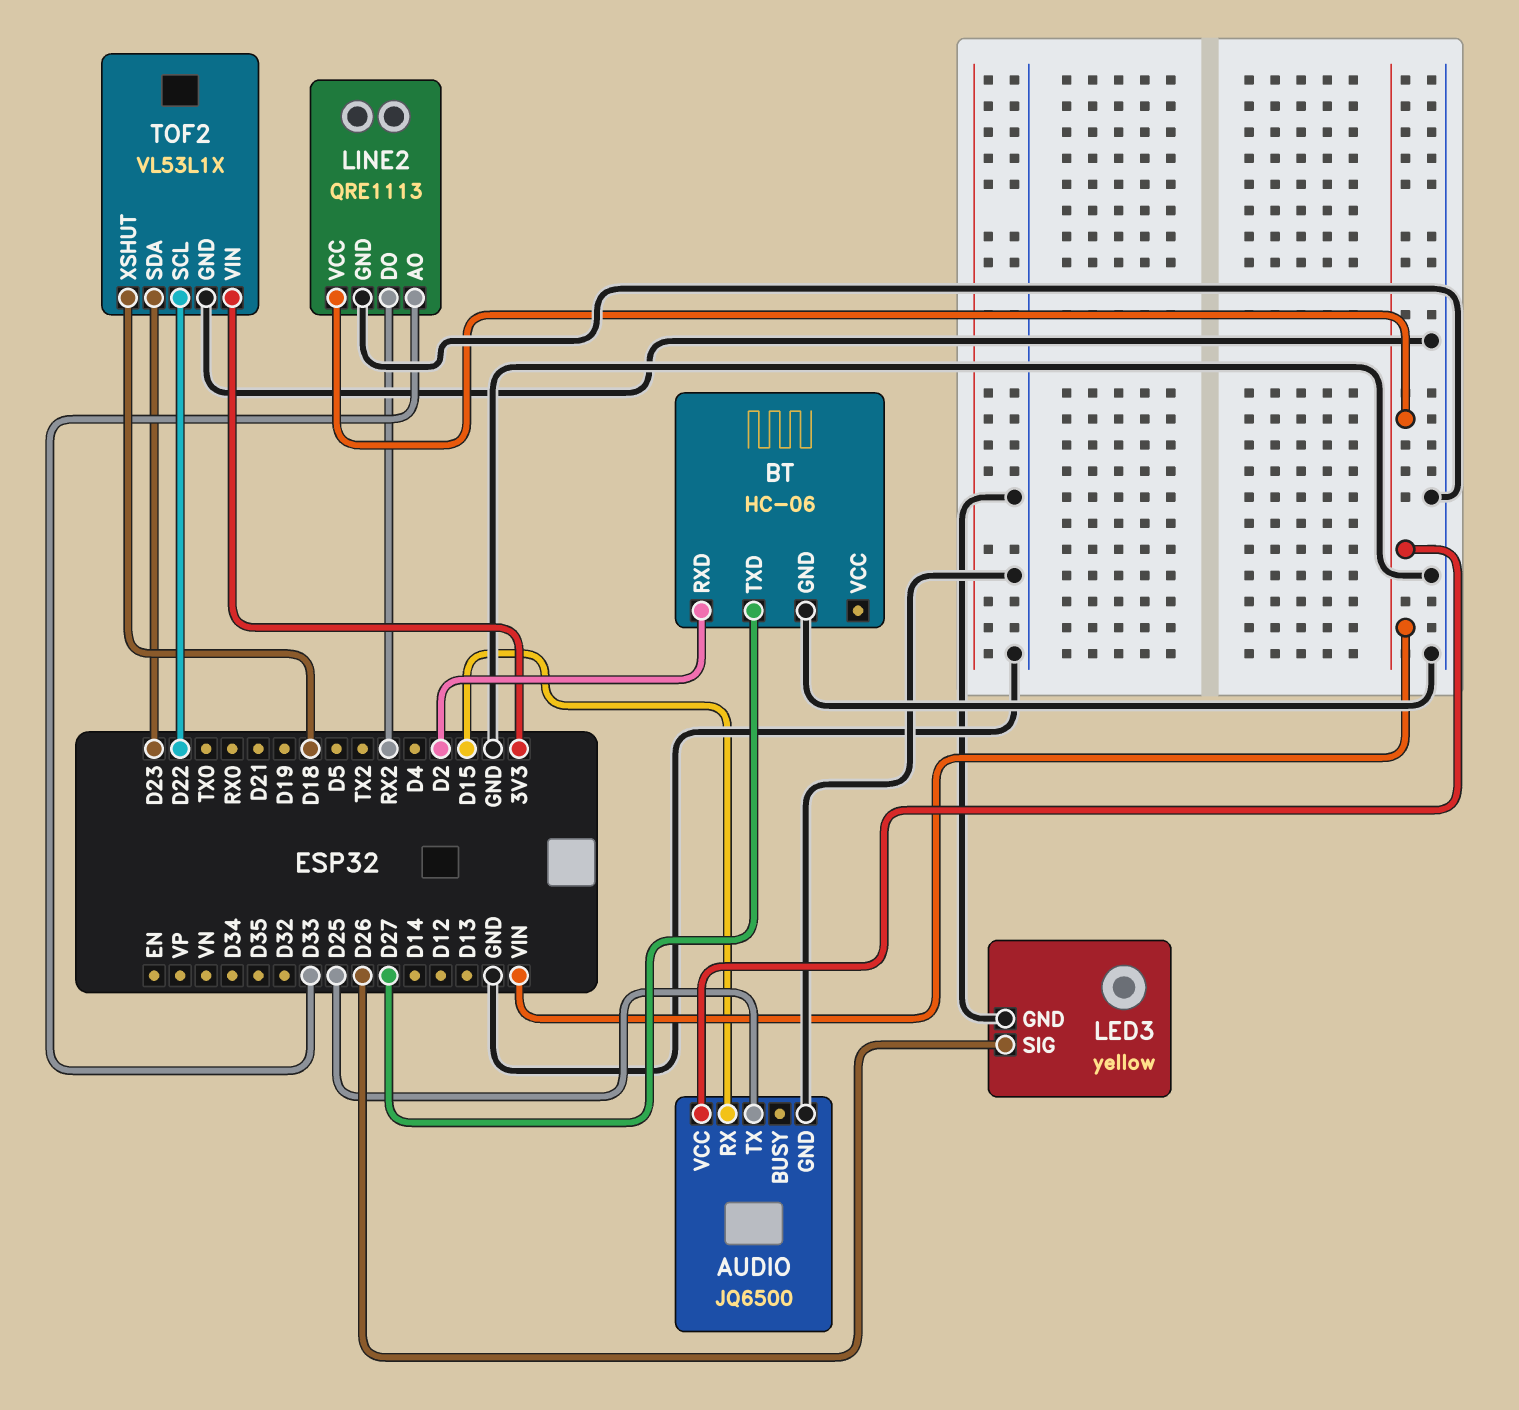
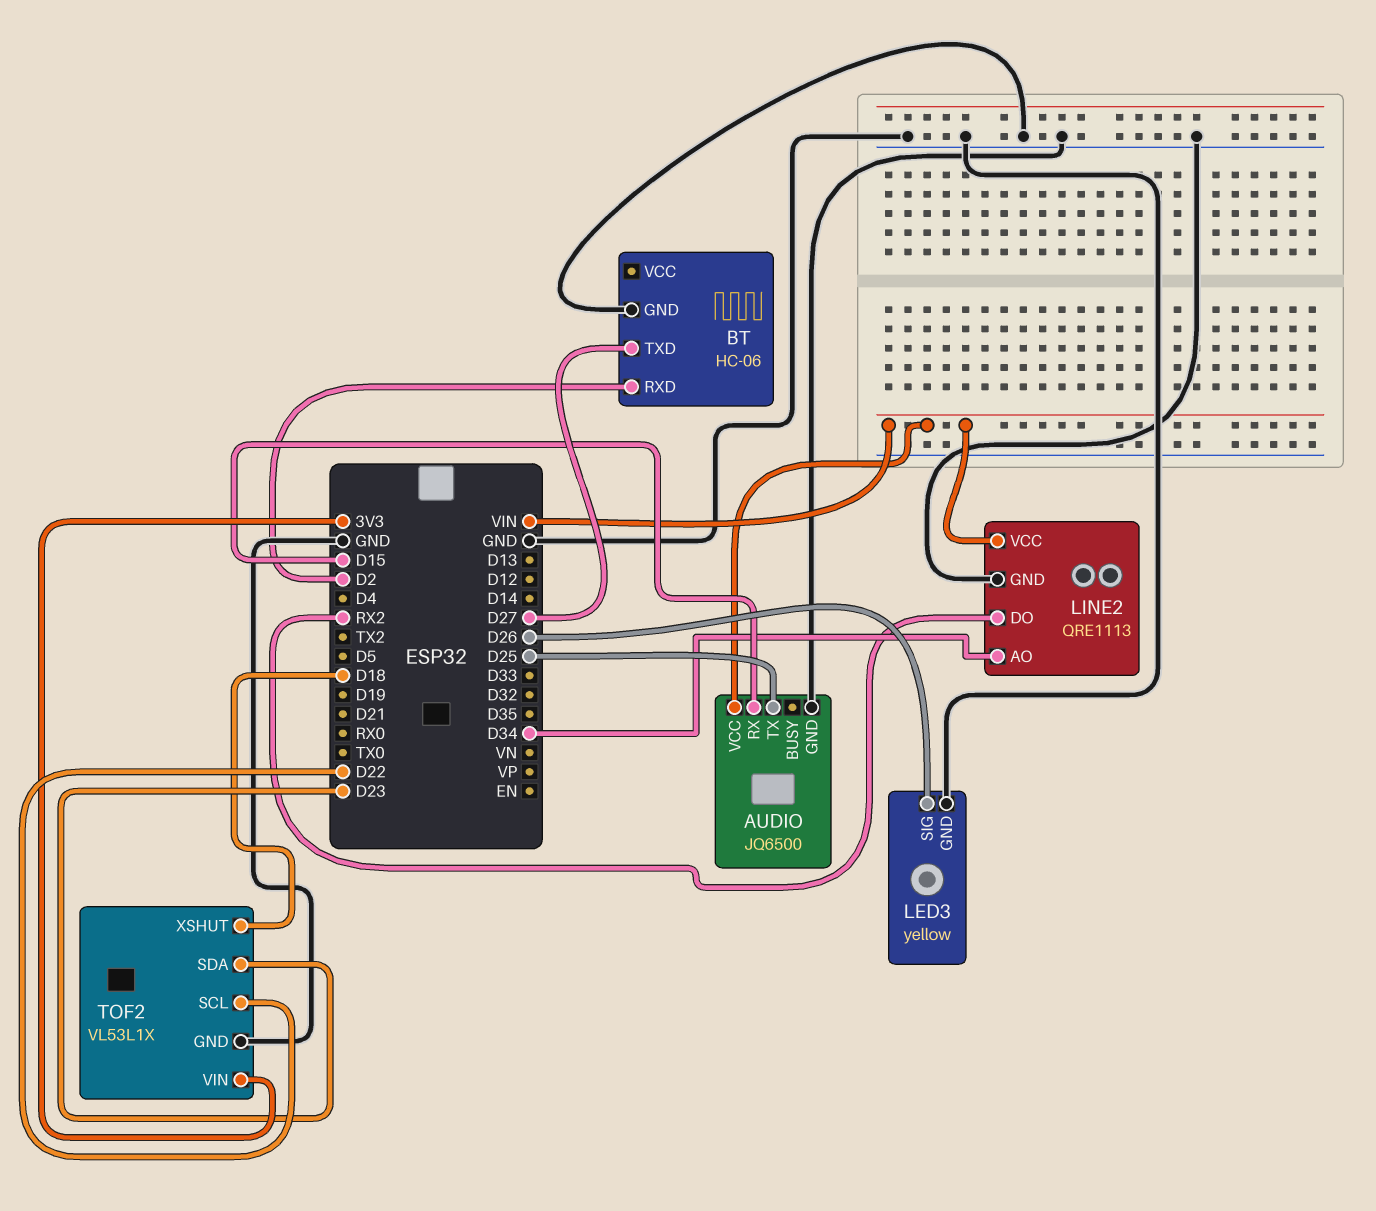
LINE2 pin AO: D33 -> D34

